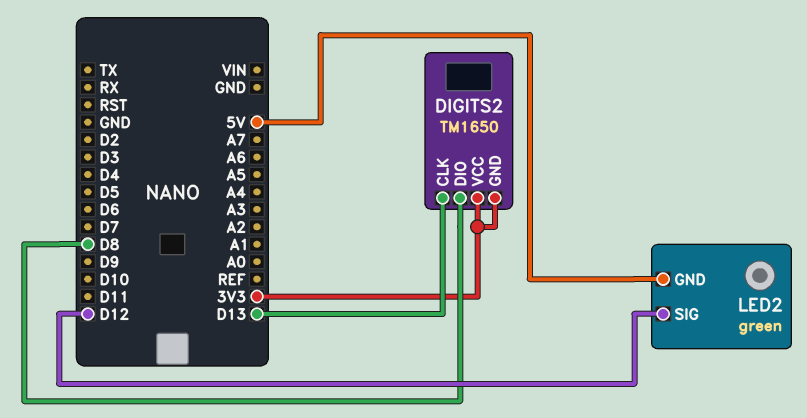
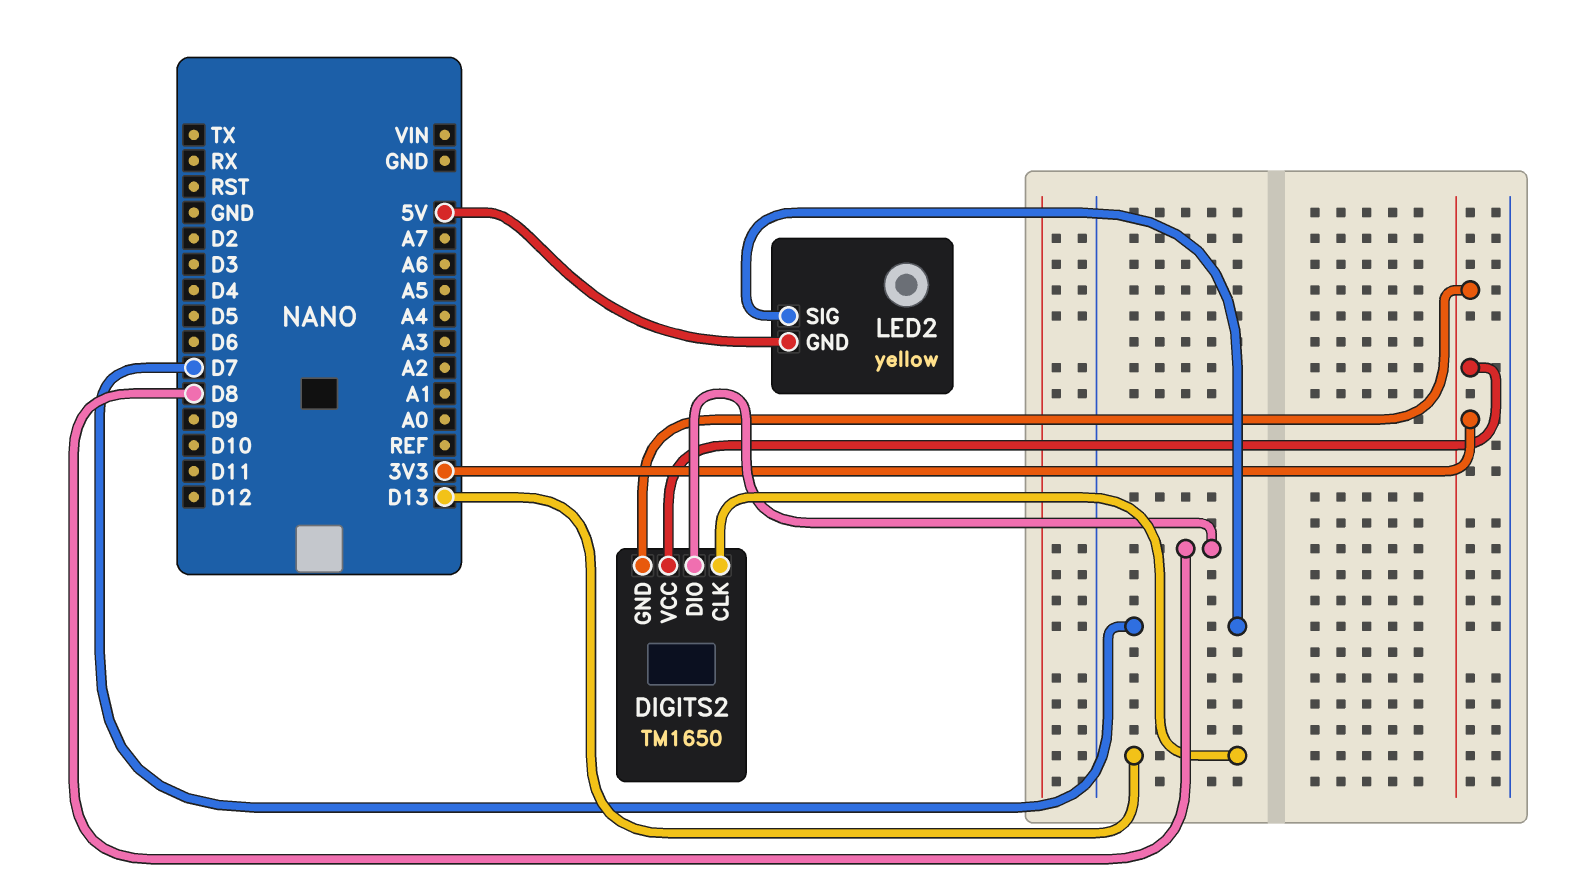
LED2: green -> yellow
LED2 pin SIG: D12 -> D7

